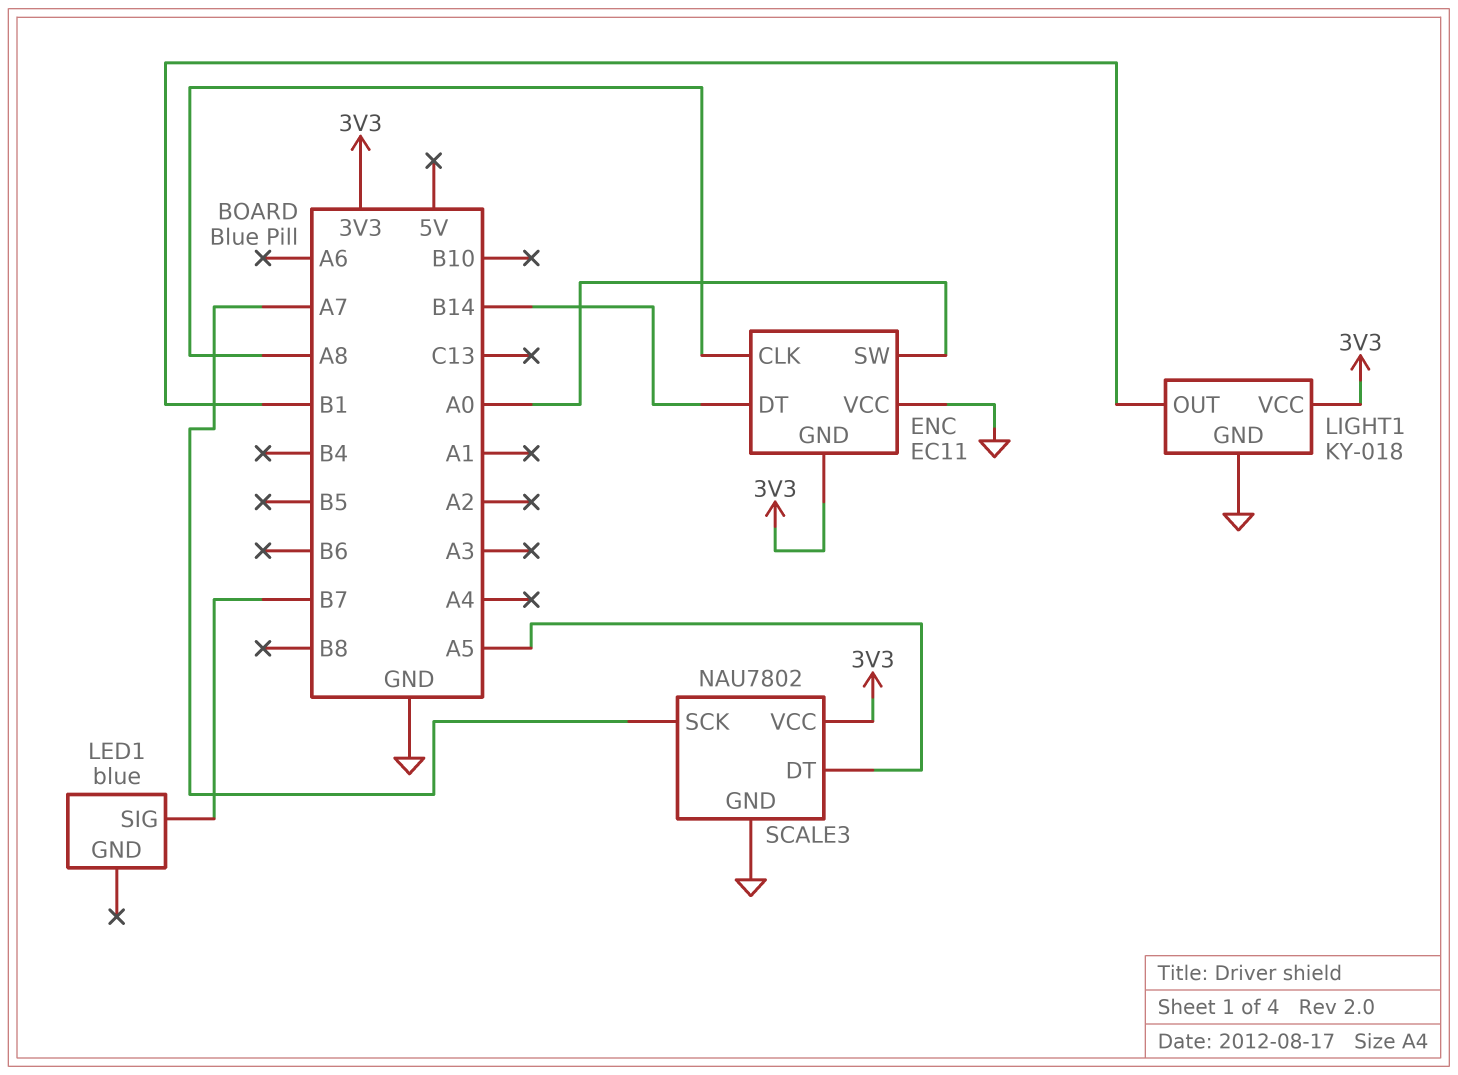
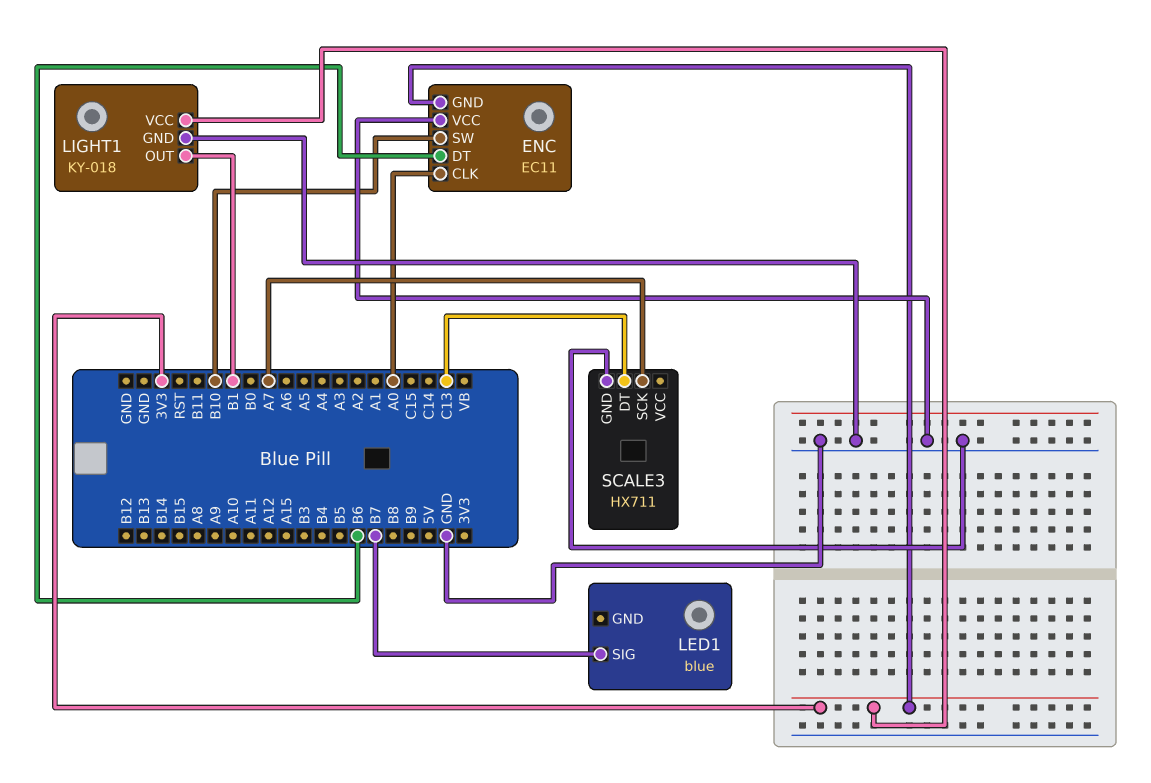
ENC pin CLK: A8 -> A0
ENC pin DT: B14 -> B6
ENC pin SW: A0 -> B10
SCALE3: NAU7802 -> HX711
SCALE3 pin DT: A5 -> C13
SCALE3 pin VCC: 3V3 -> none

